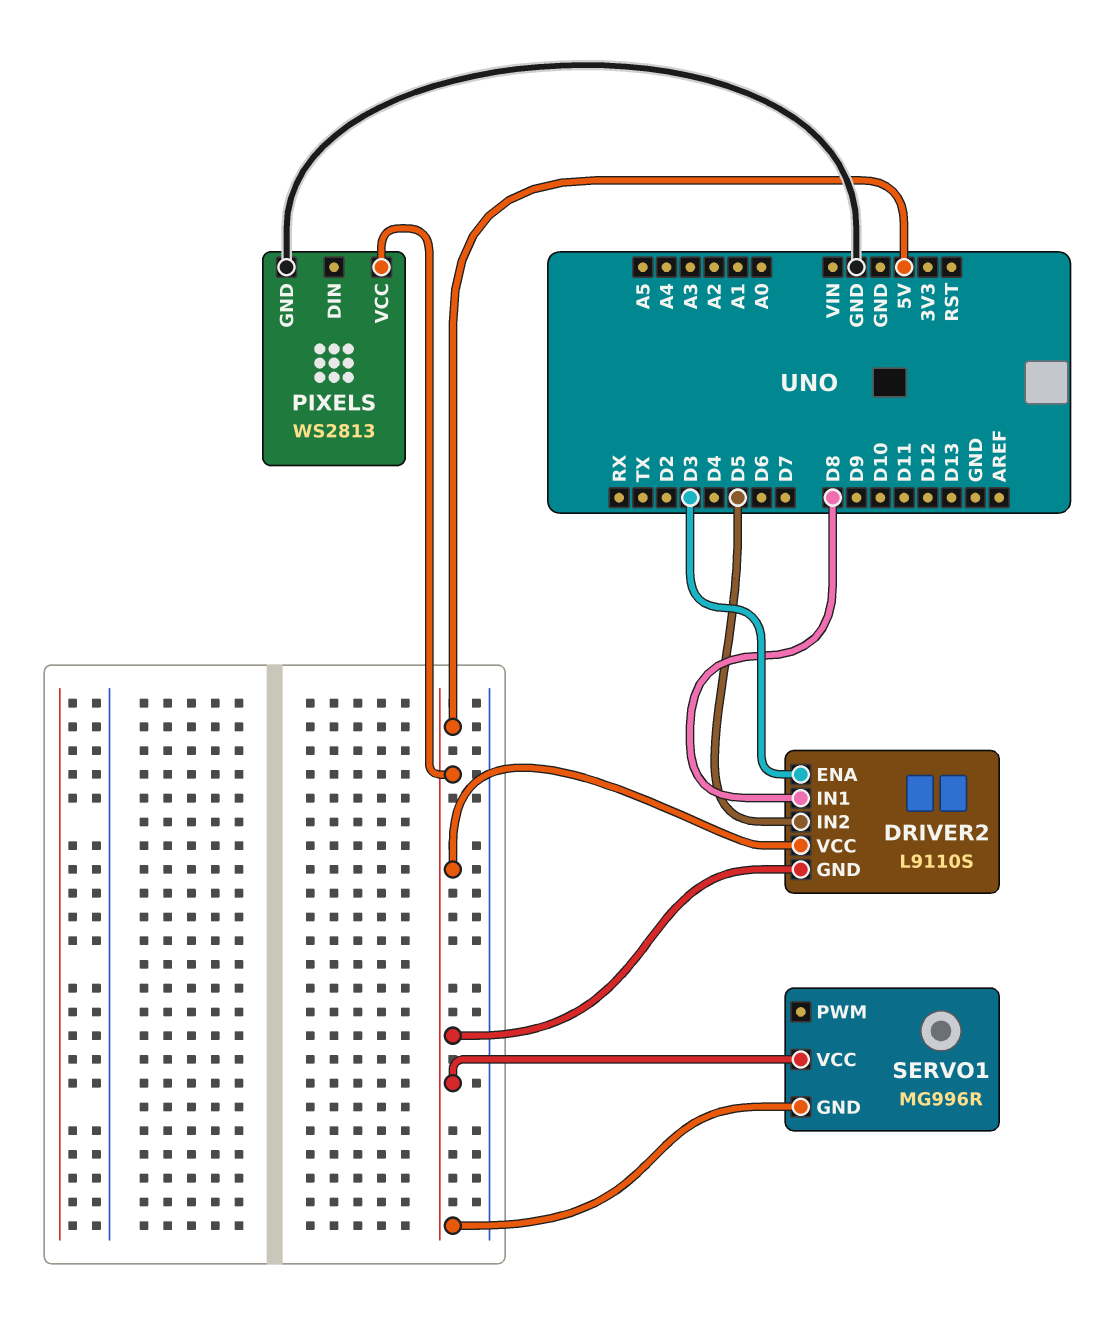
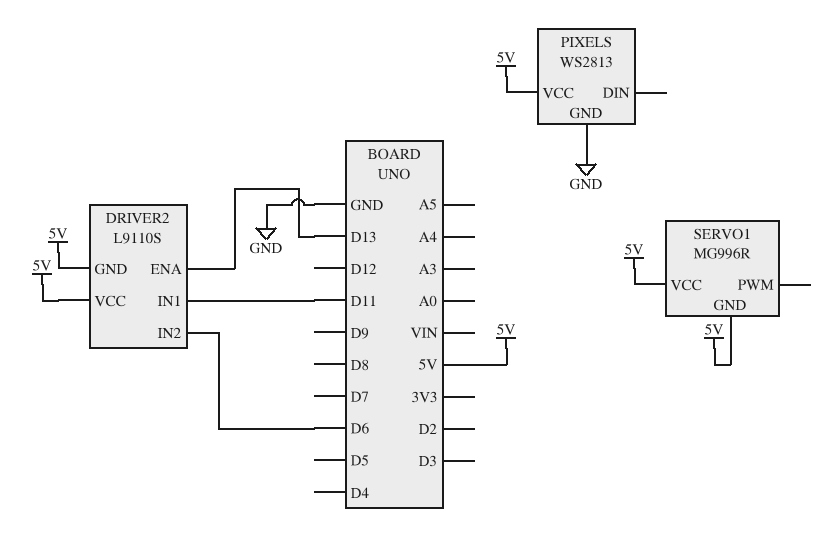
DRIVER2 pin ENA: D3 -> D13
DRIVER2 pin IN1: D8 -> D11
DRIVER2 pin IN2: D5 -> D6

